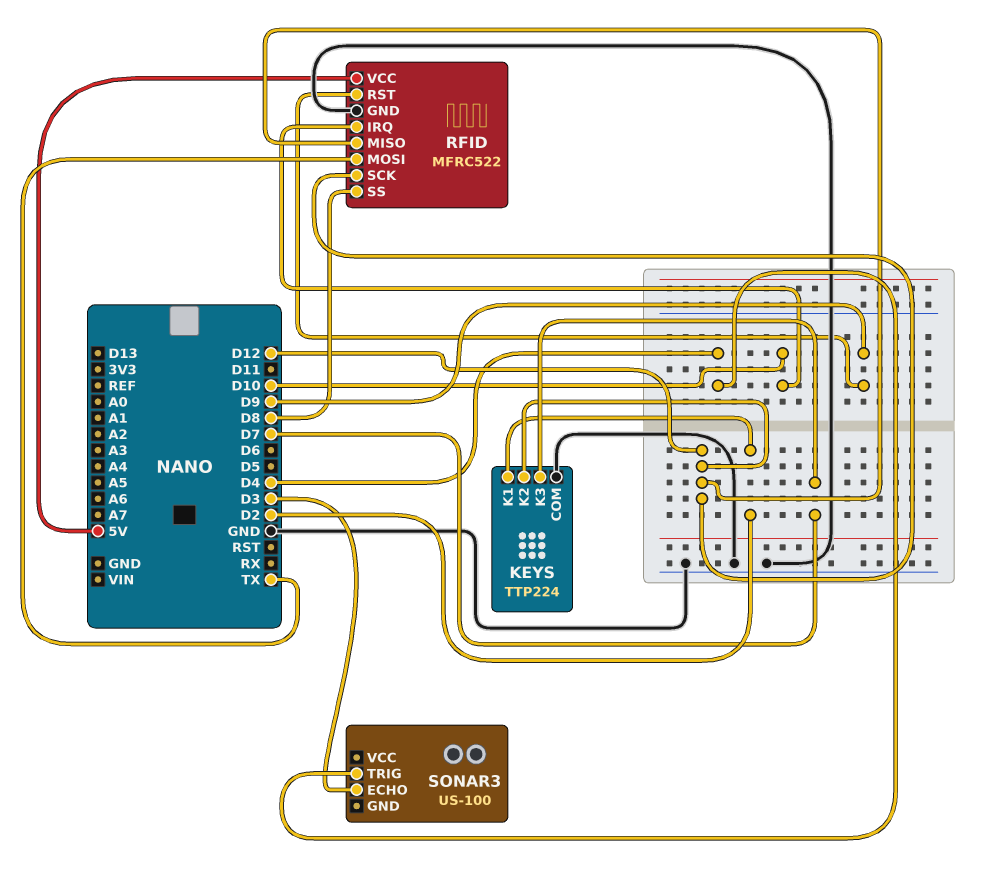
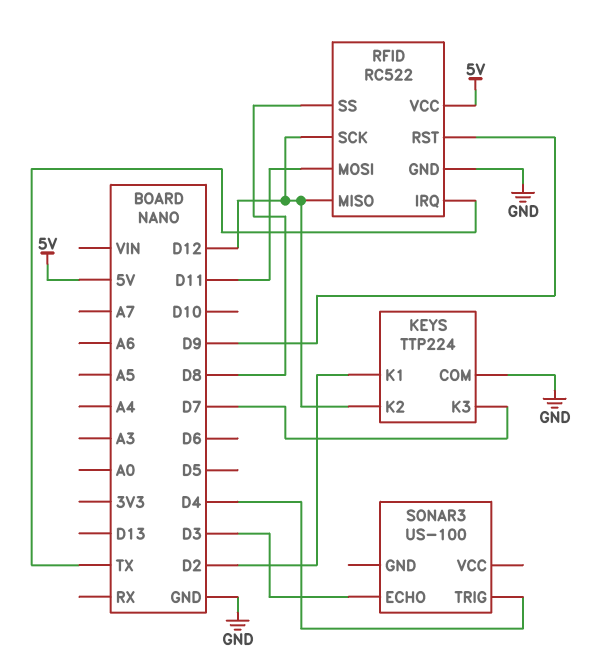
RFID: MFRC522 -> RC522
RFID pin IRQ: D10 -> TX
RFID pin MOSI: TX -> D11

